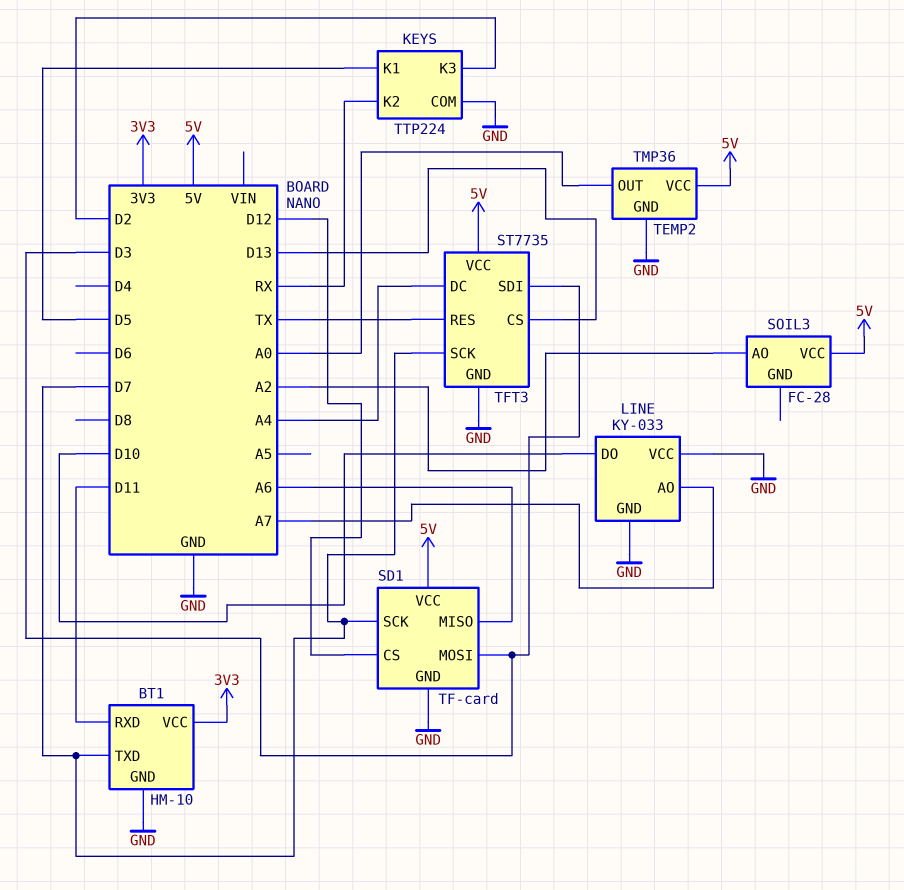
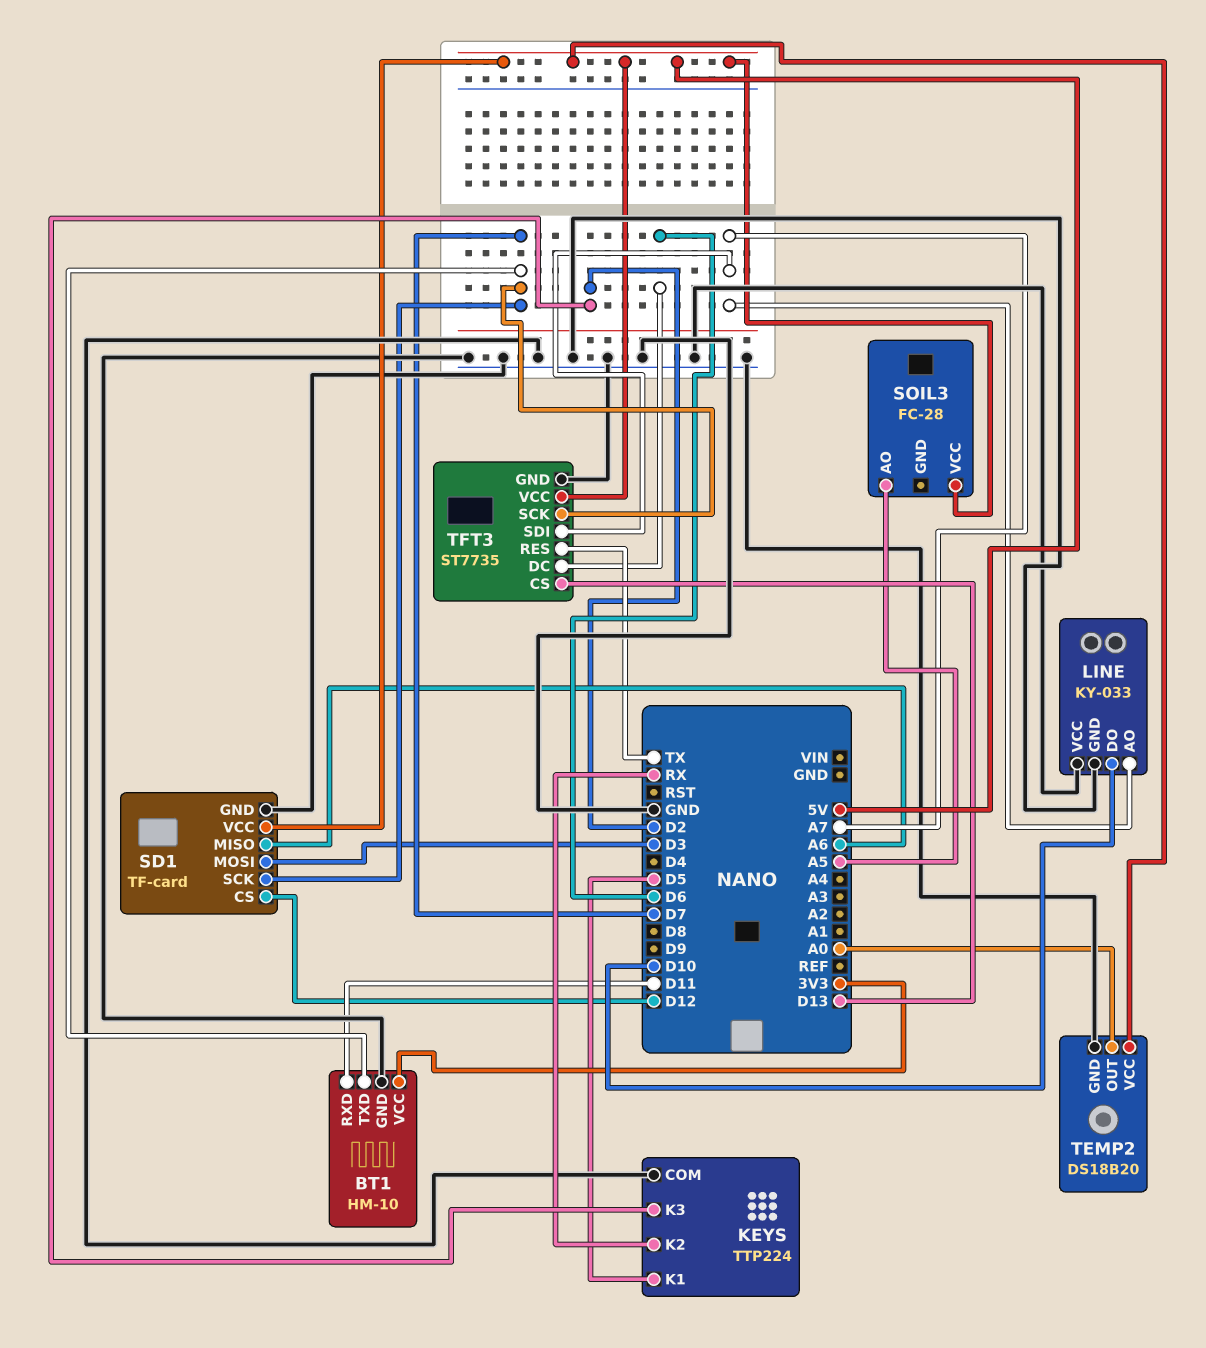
SOIL3 pin AO: A2 -> A5
TEMP2: TMP36 -> DS18B20
TFT3 pin DC: A4 -> D6
TFT3 pin SDI: D3 -> A7

